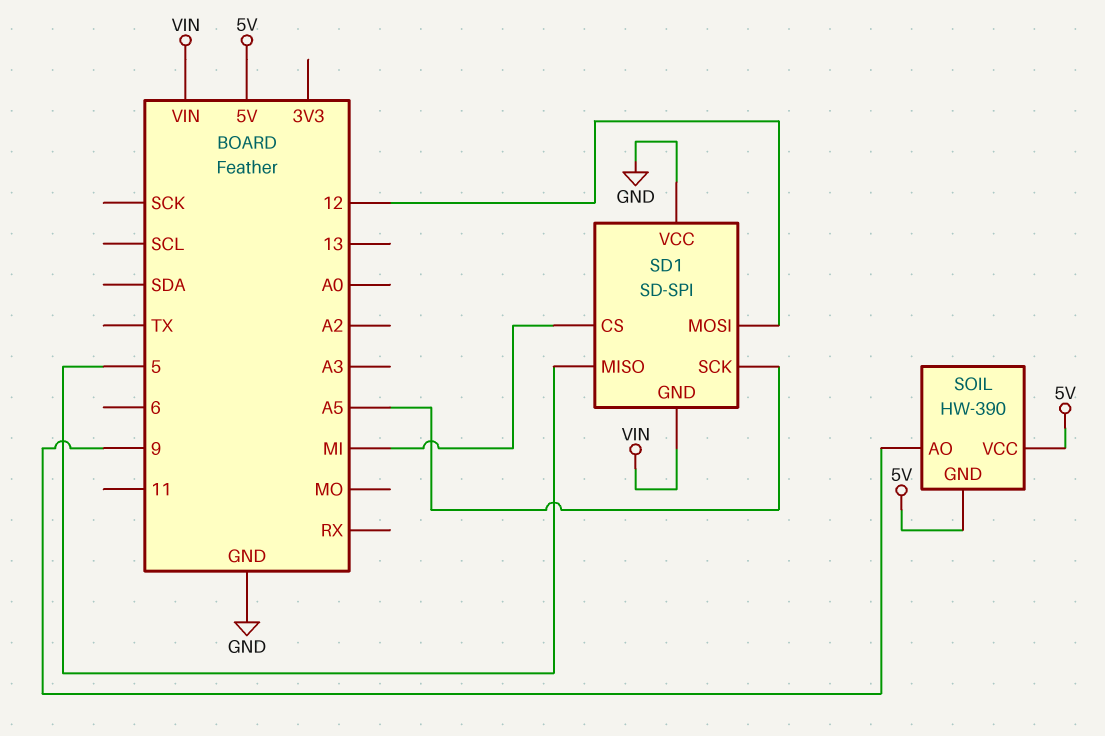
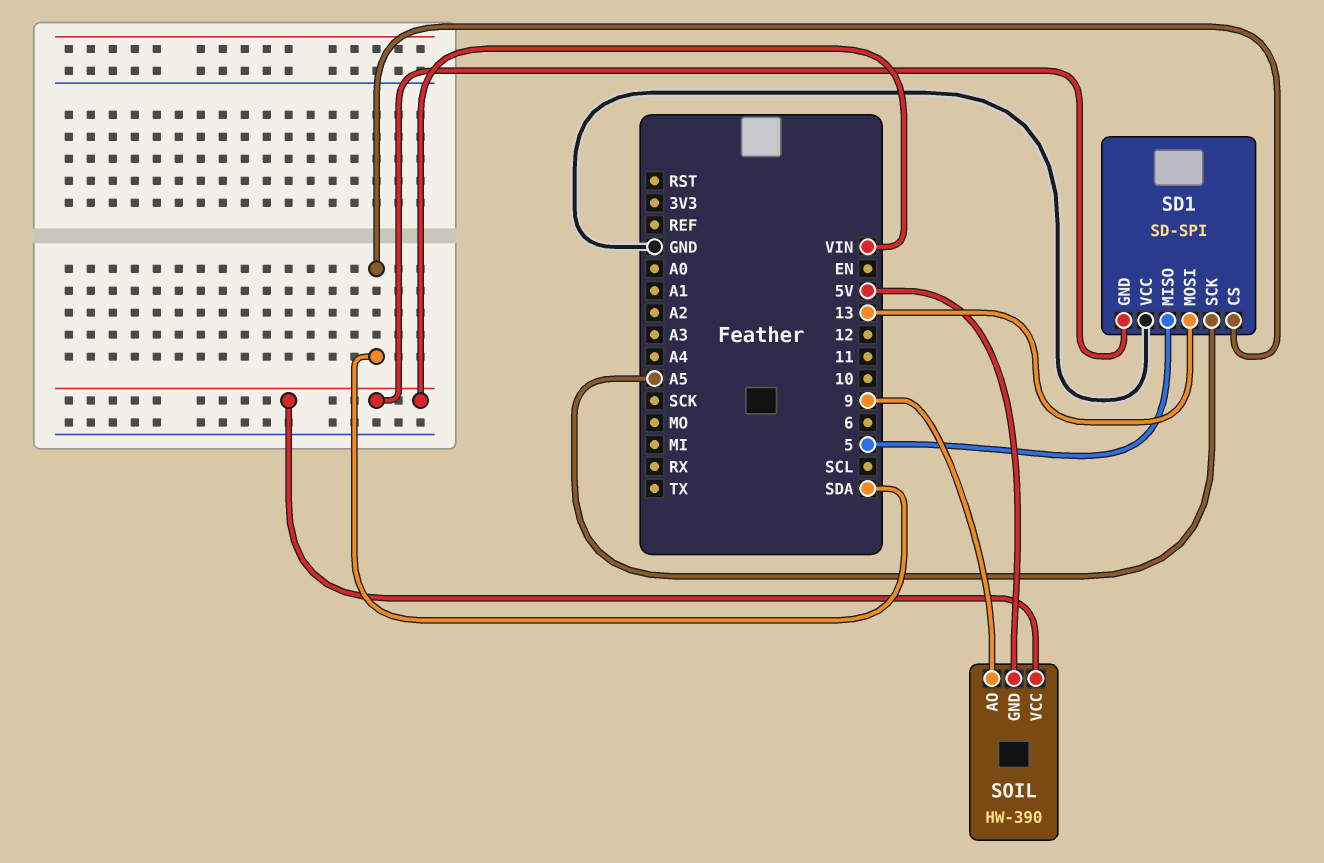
SD1 pin CS: MI -> SDA
SD1 pin MOSI: 12 -> 13
SOIL pin VCC: 5V -> VIN

